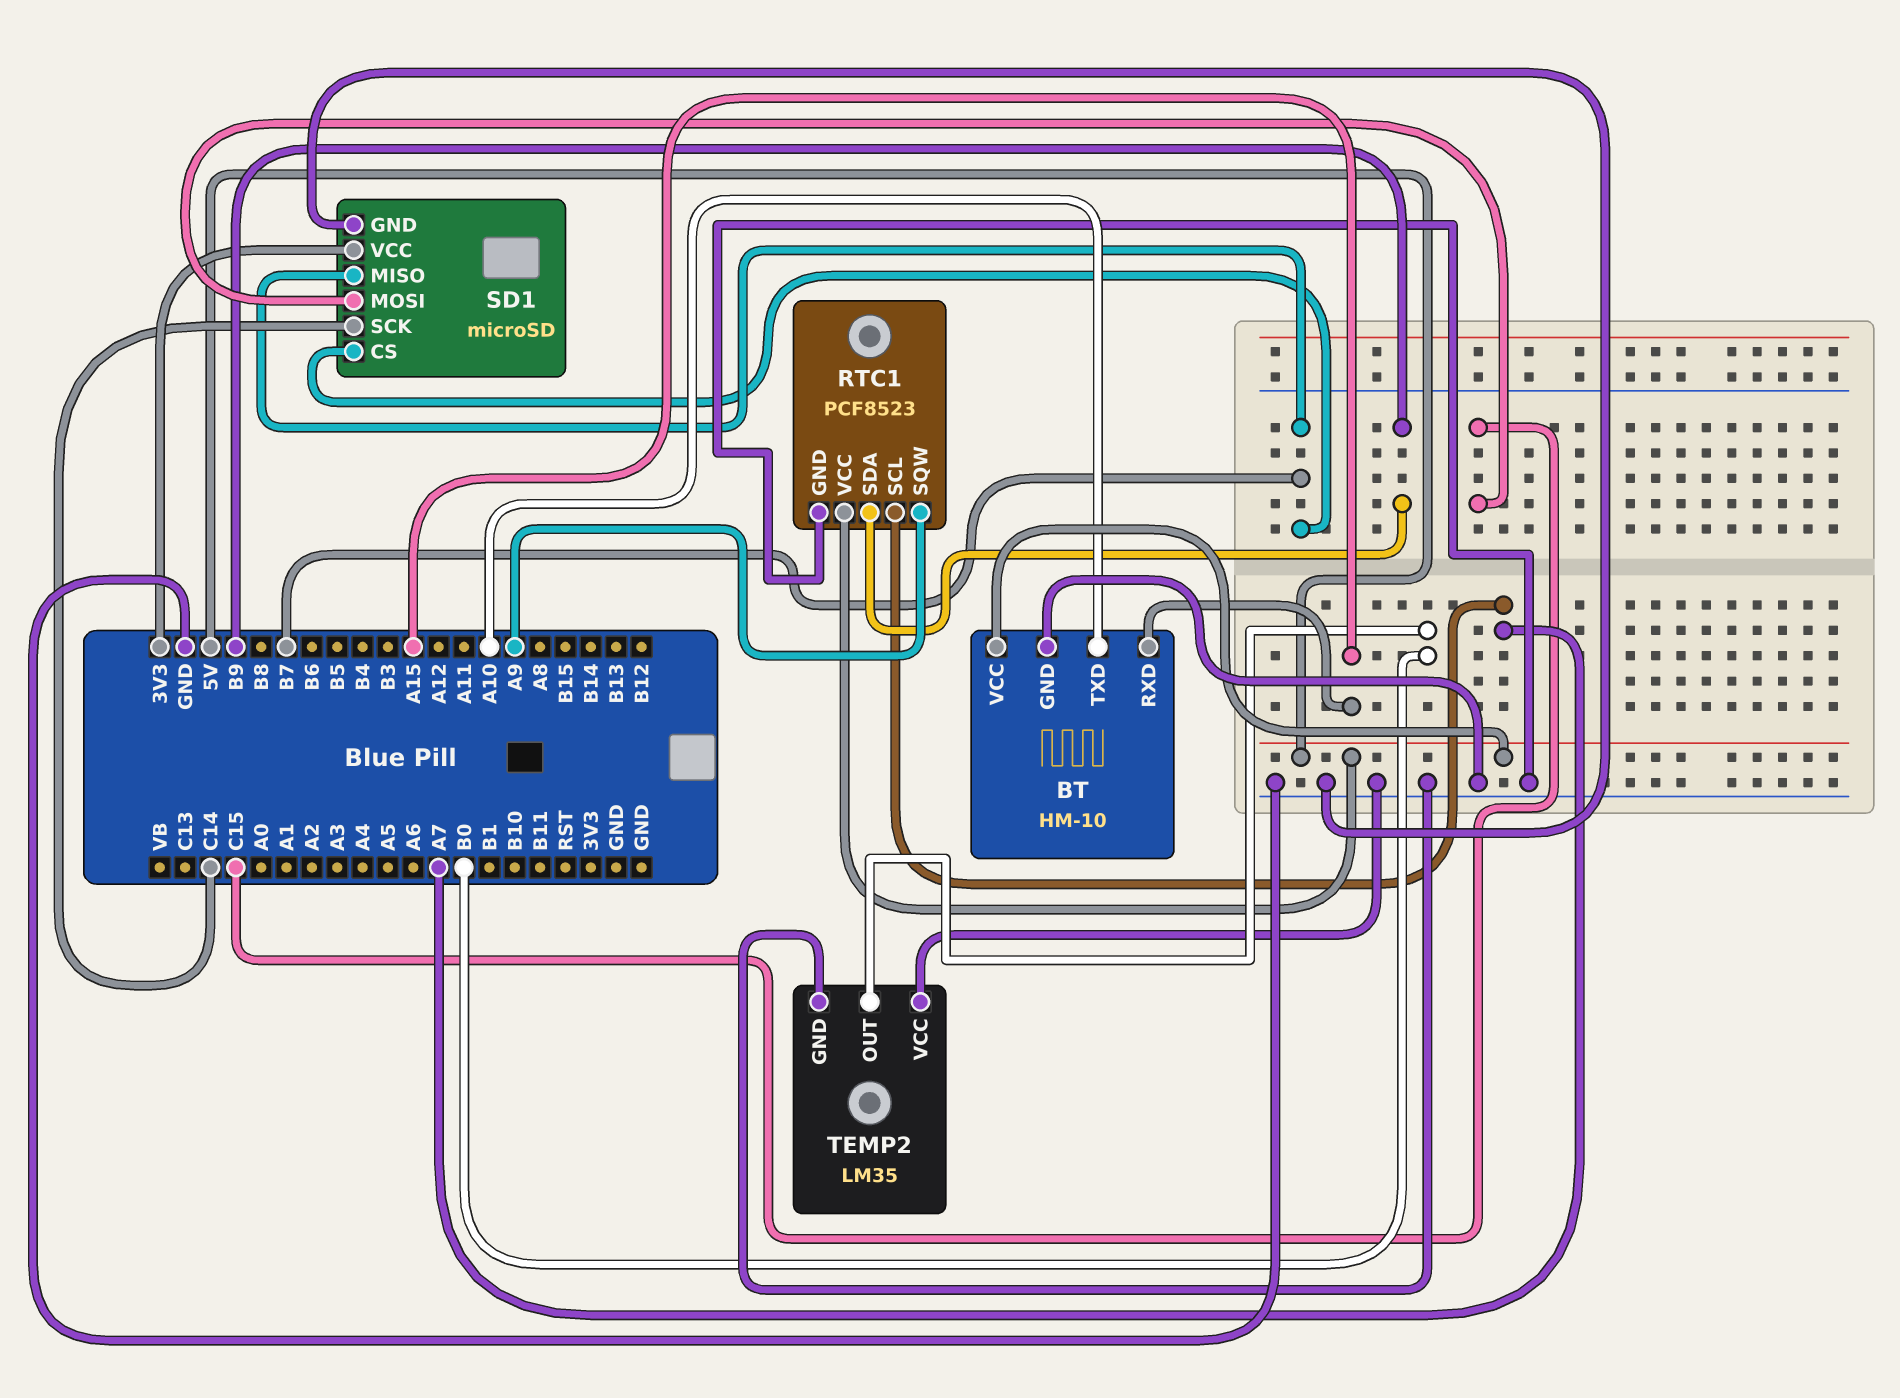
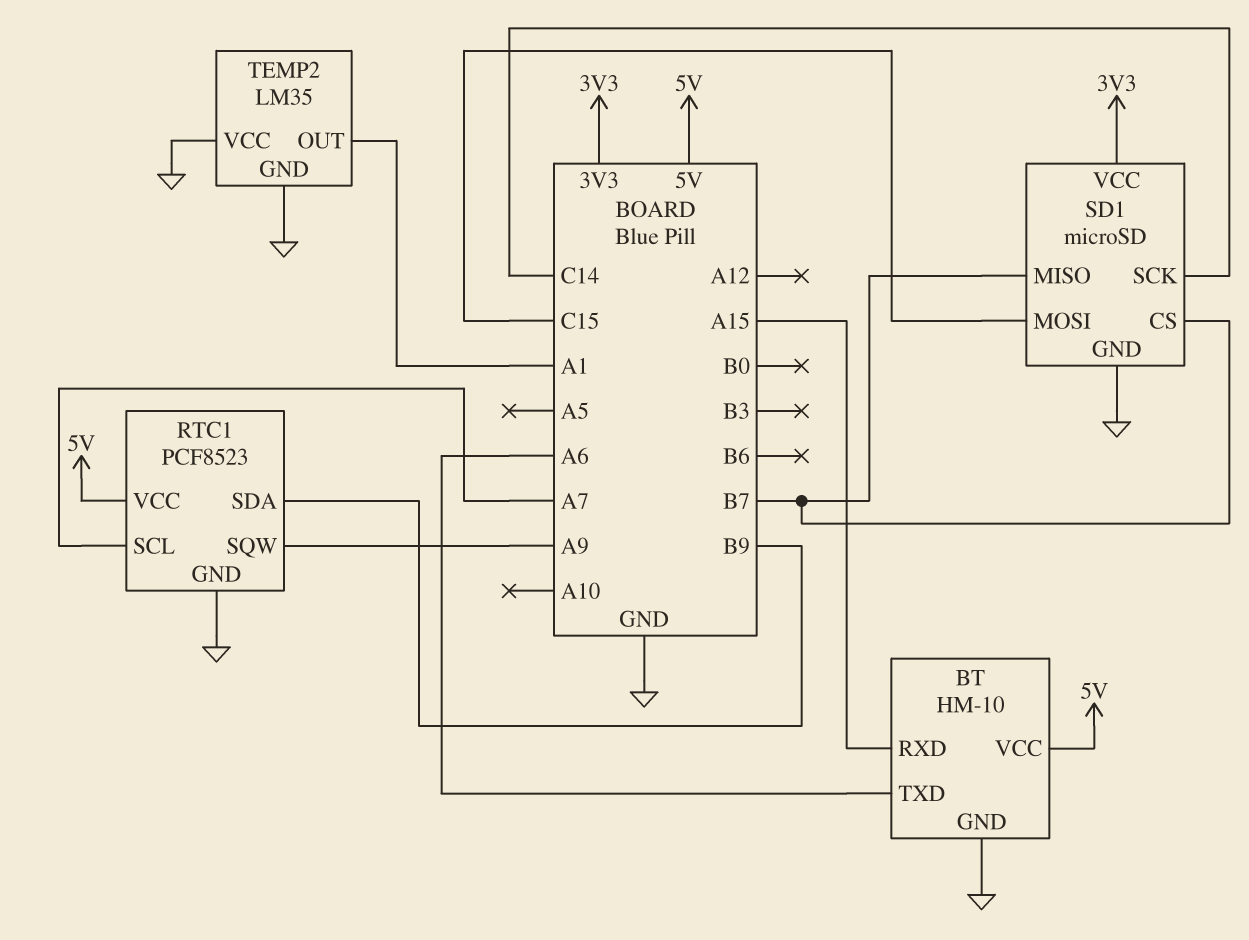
BT pin TXD: A10 -> A6
TEMP2 pin OUT: B0 -> A1

